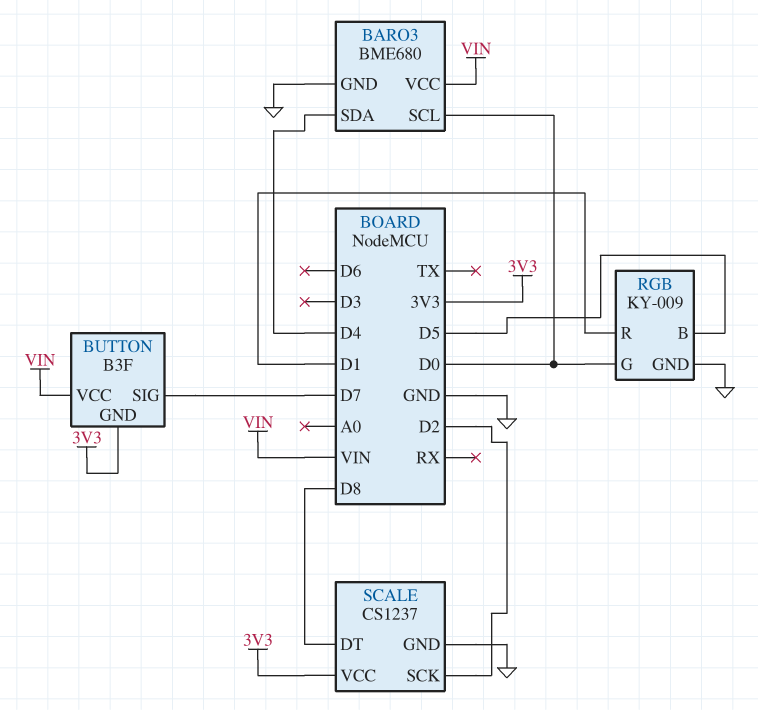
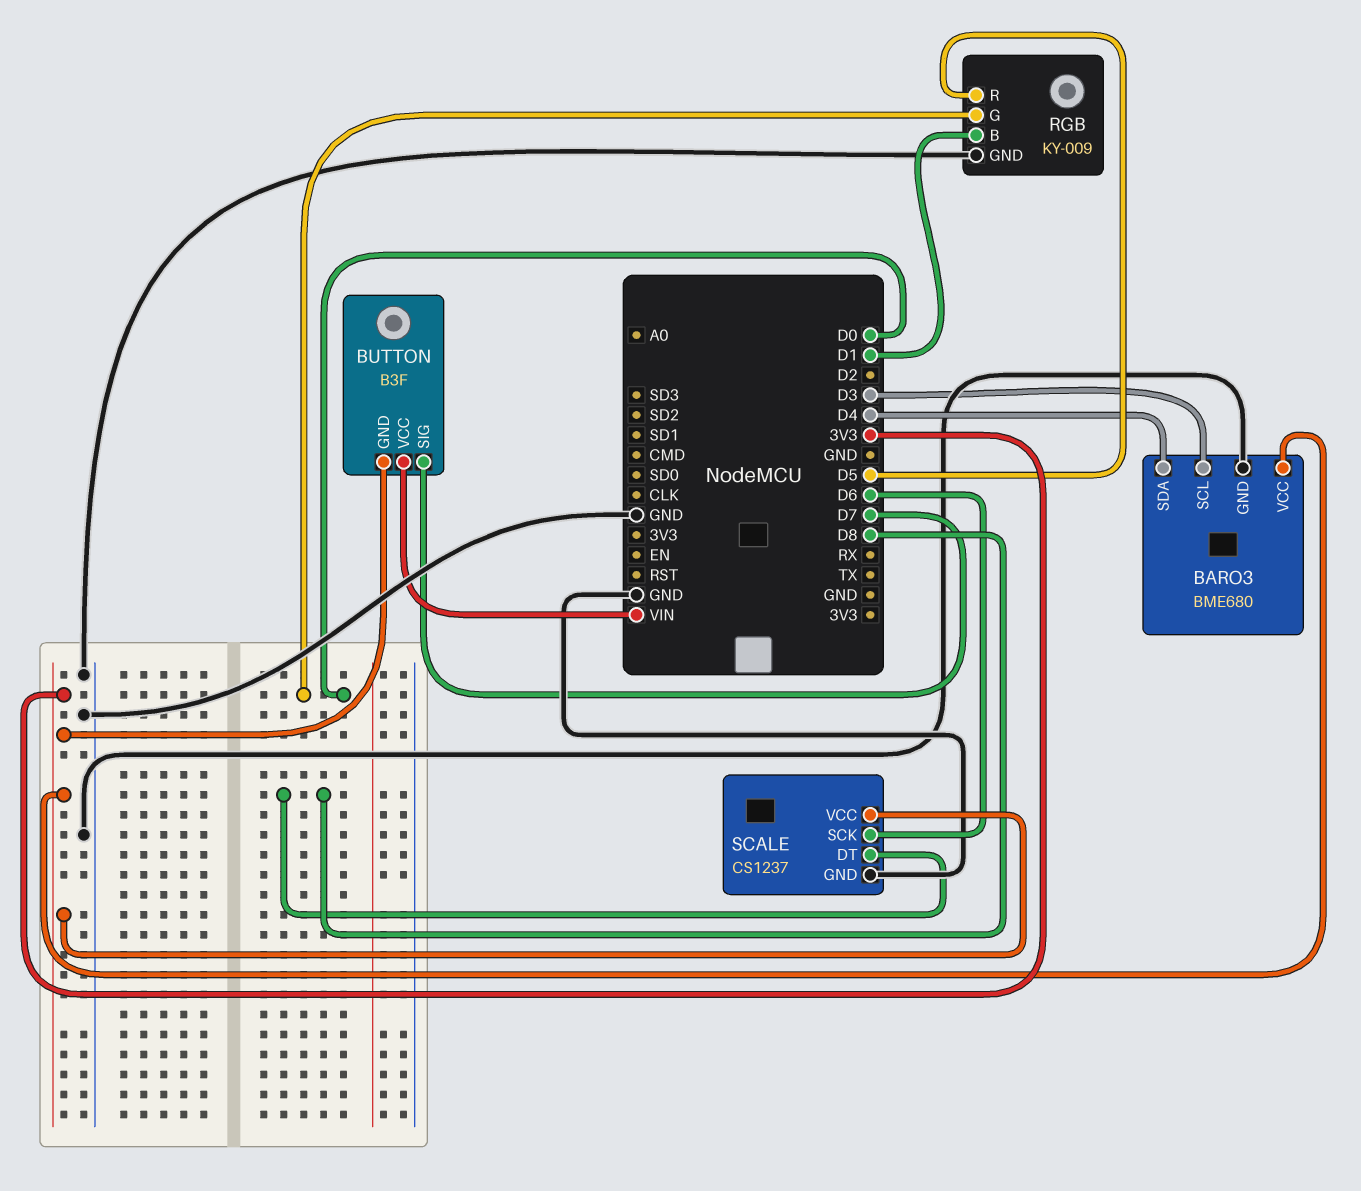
BARO3 pin SCL: D0 -> D3
BARO3 pin VCC: VIN -> 3V3
RGB pin B: D5 -> D1
RGB pin R: D1 -> D5
SCALE pin SCK: D2 -> D6

